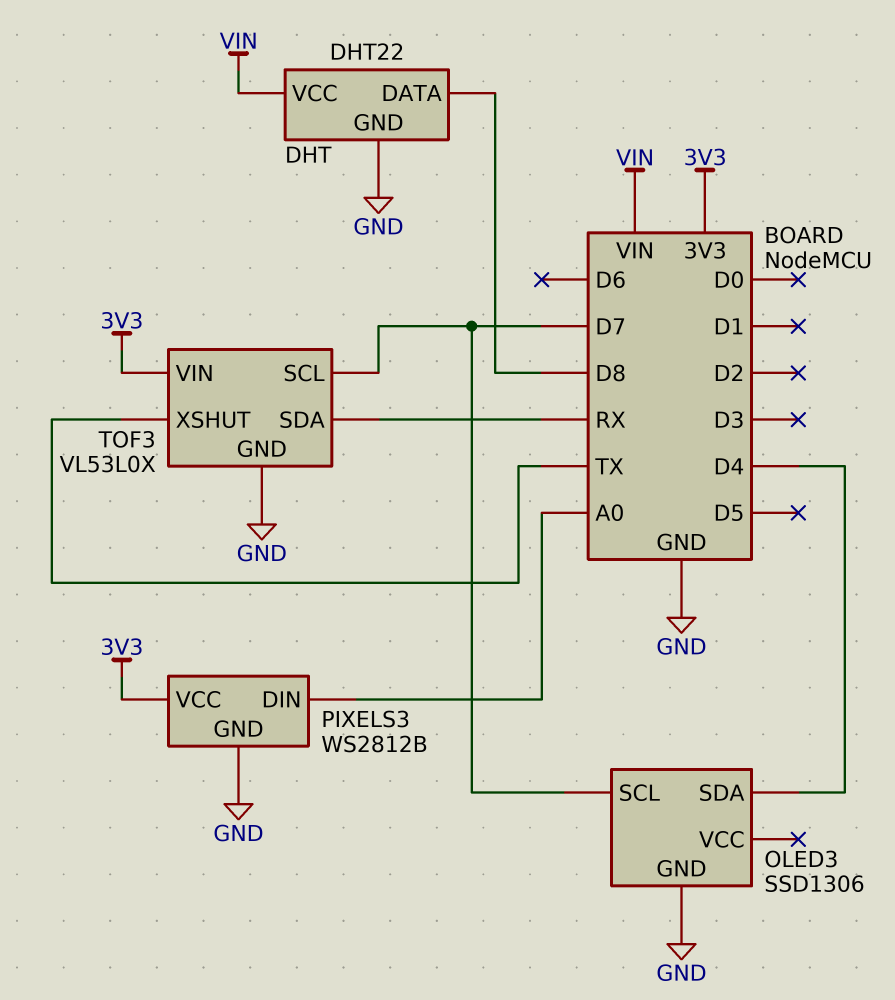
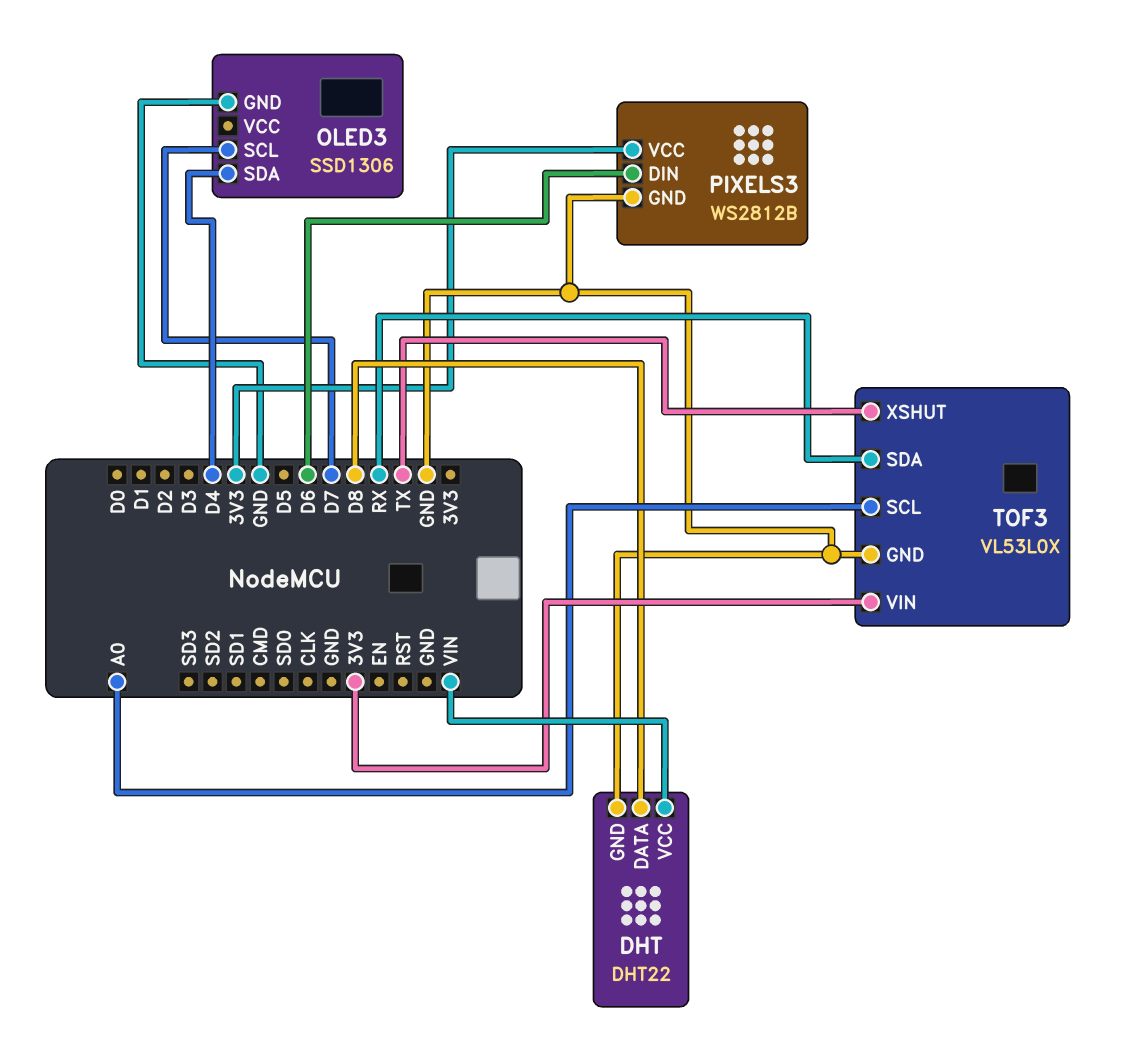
PIXELS3 pin DIN: A0 -> D6
TOF3 pin SCL: D7 -> A0

